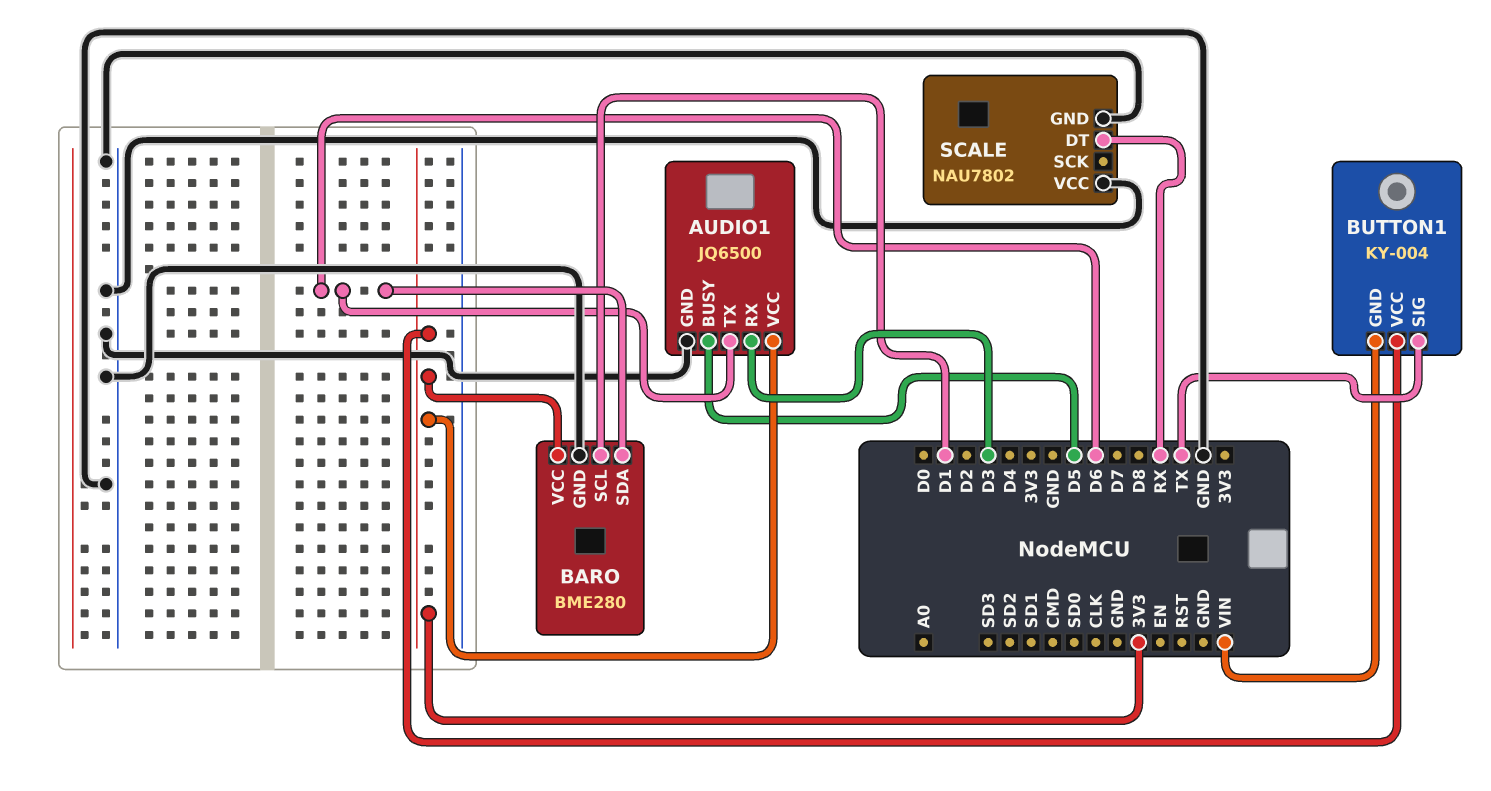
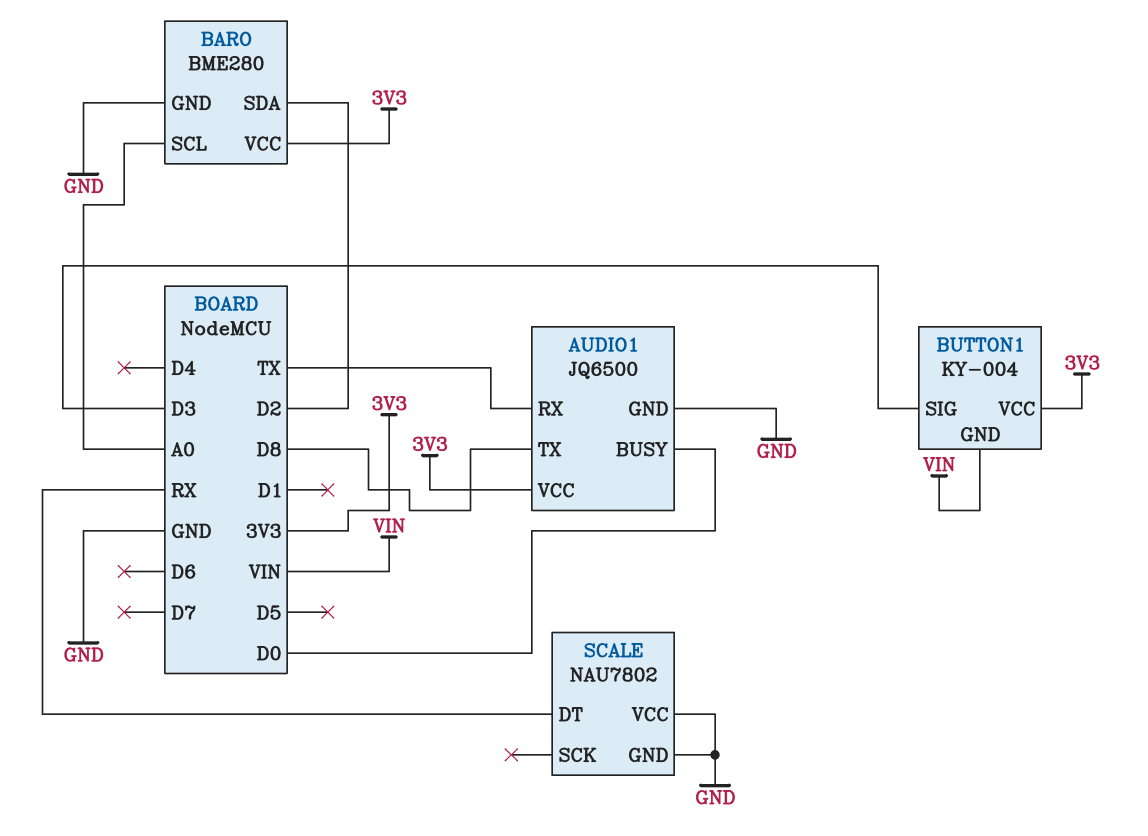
AUDIO1 pin BUSY: D5 -> D0
AUDIO1 pin RX: D3 -> TX
AUDIO1 pin TX: D6 -> D8
BARO pin SCL: D1 -> A0
BARO pin SDA: D6 -> D2
BUTTON1 pin SIG: TX -> D3

